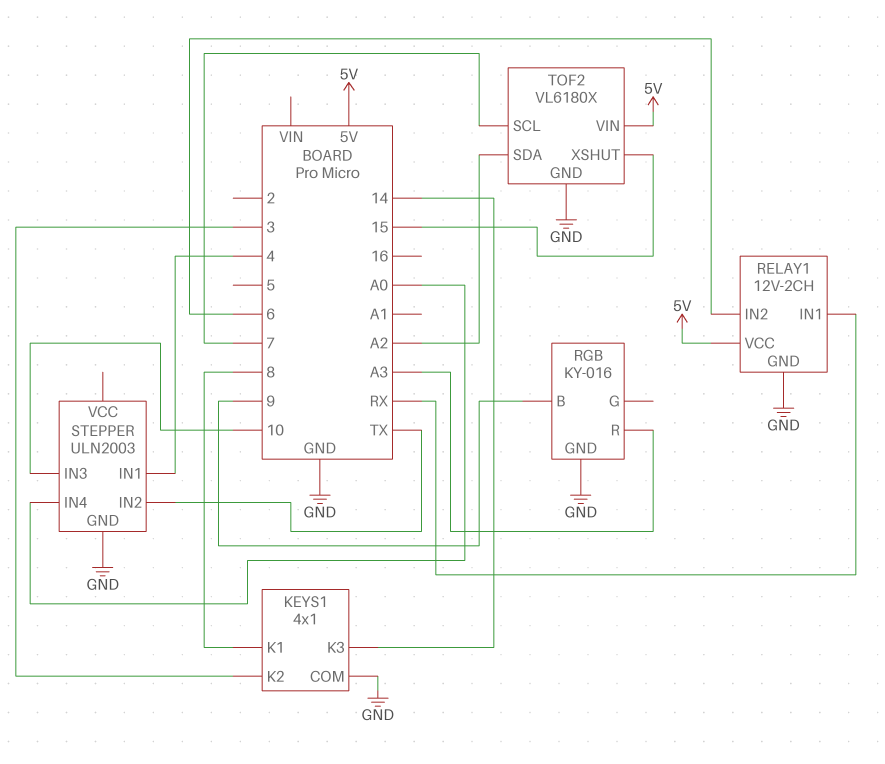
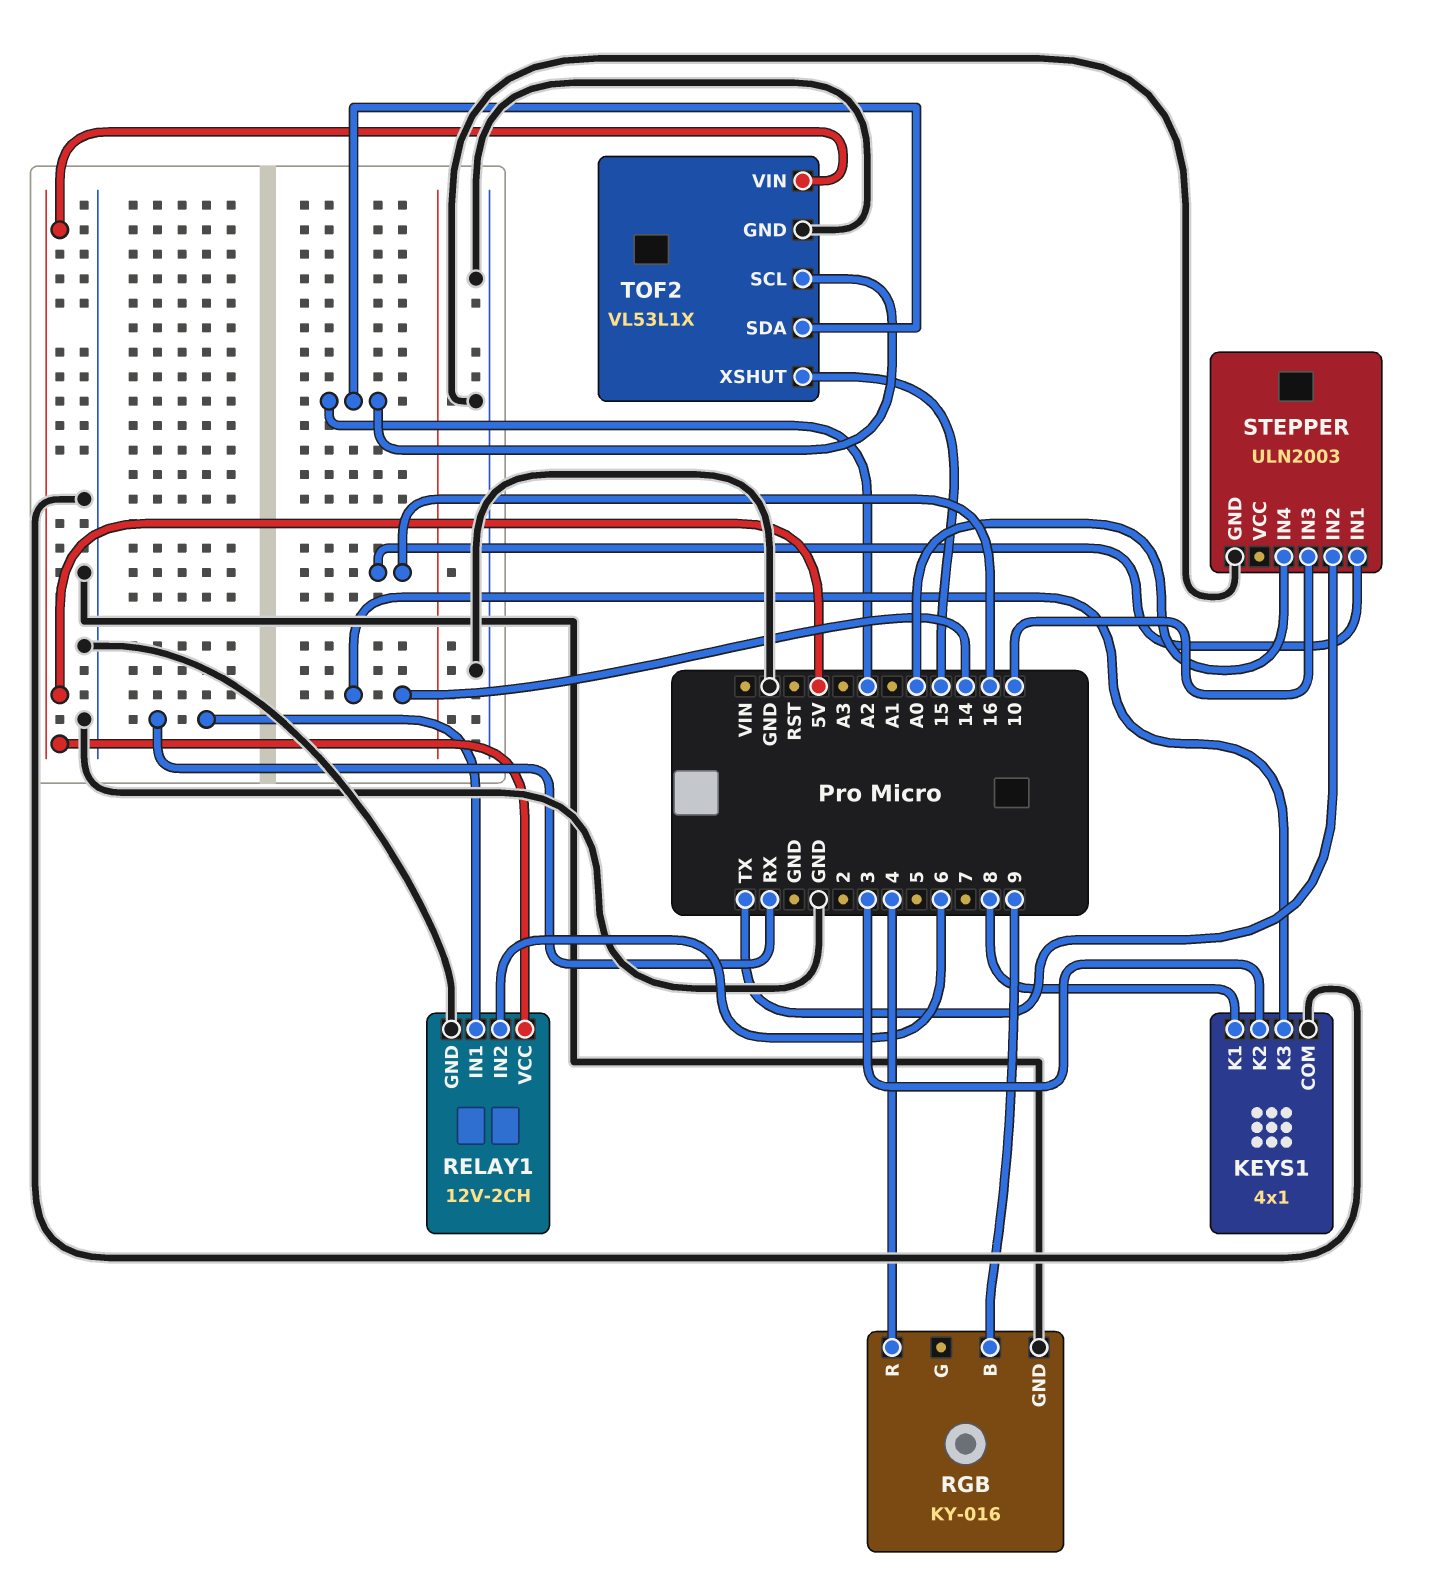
RGB pin R: A3 -> 4
STEPPER pin IN1: 4 -> 16
TOF2: VL6180X -> VL53L1X
TOF2 pin SCL: 7 -> A2

